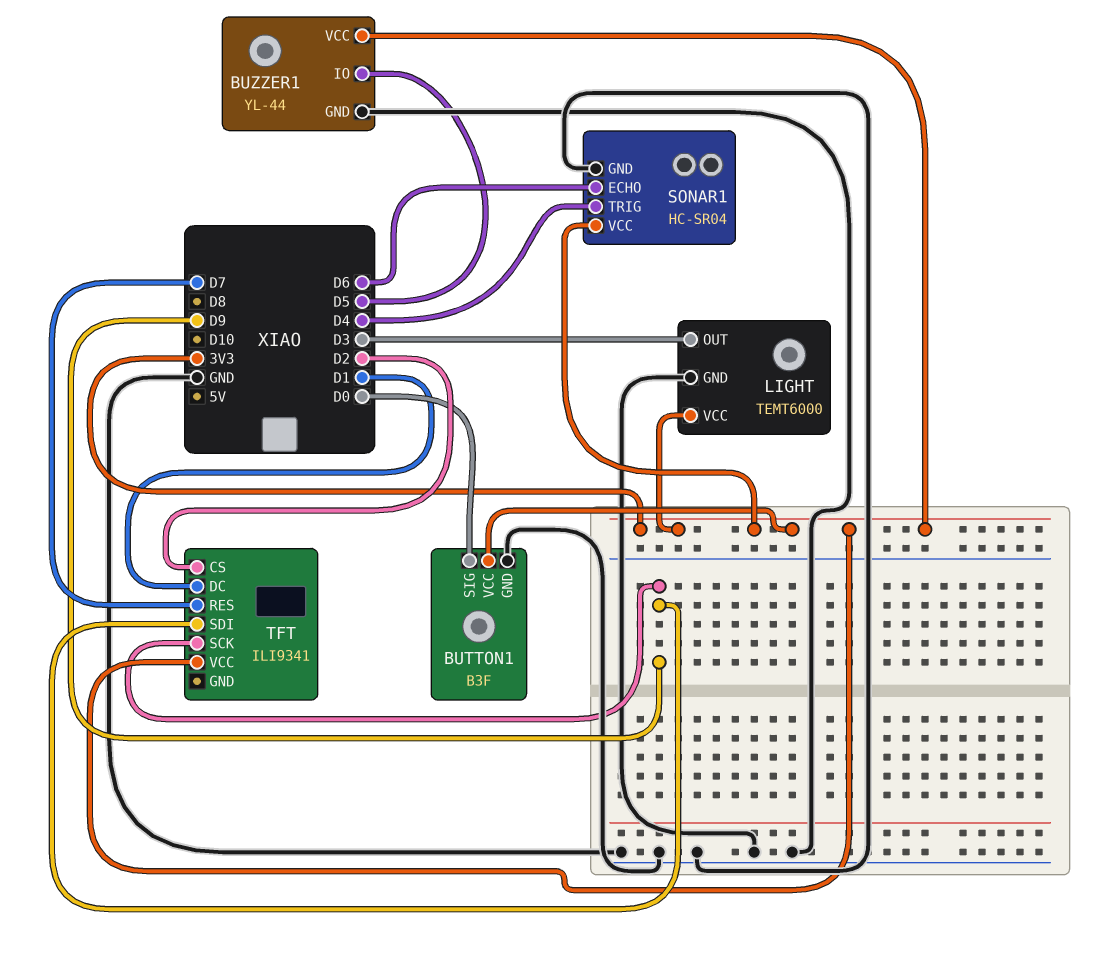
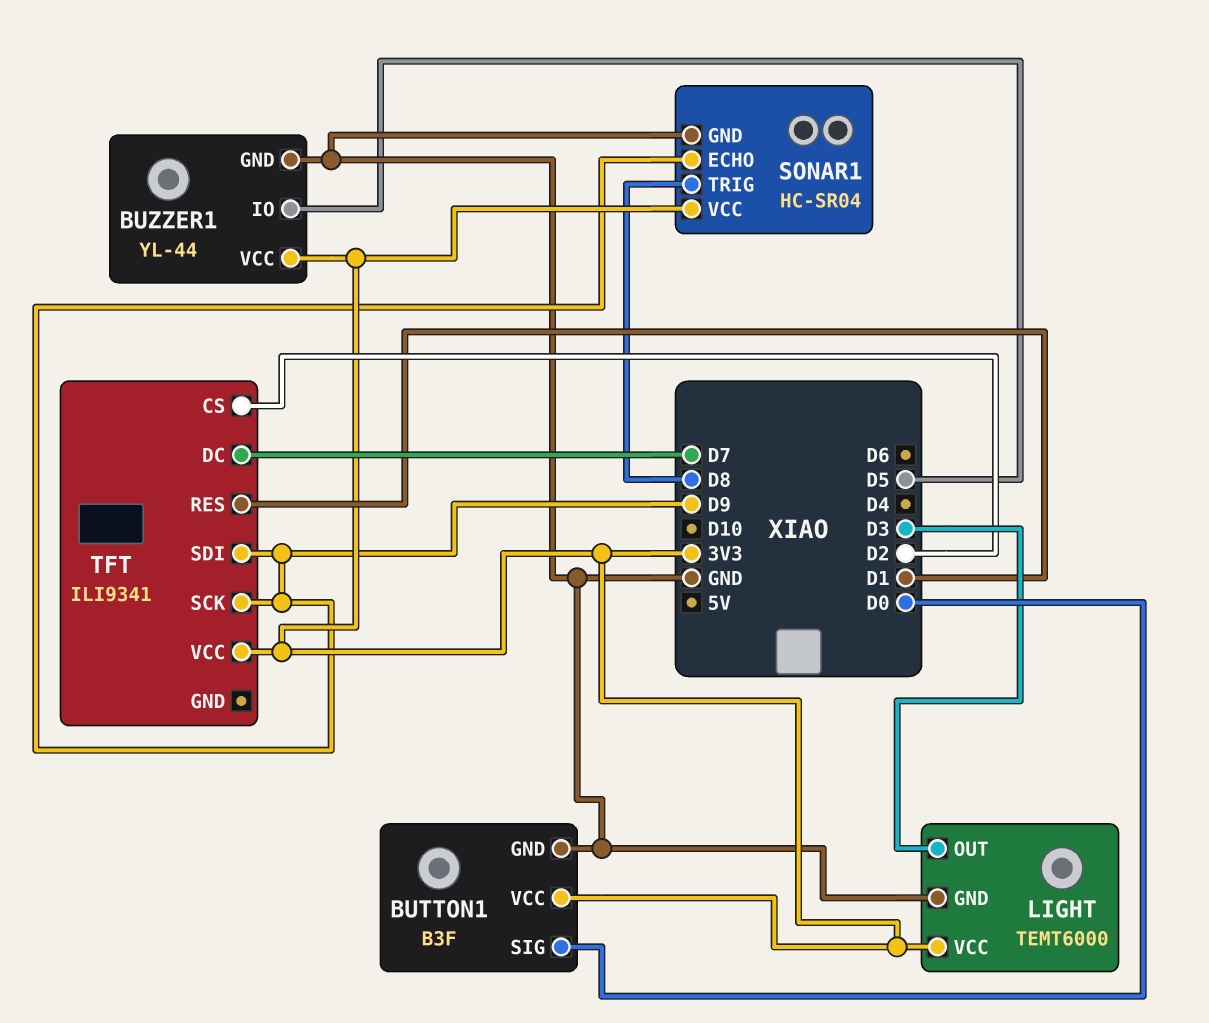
SONAR1 pin ECHO: D6 -> D9
SONAR1 pin TRIG: D4 -> D8
TFT pin DC: D1 -> D7
TFT pin RES: D7 -> D1

